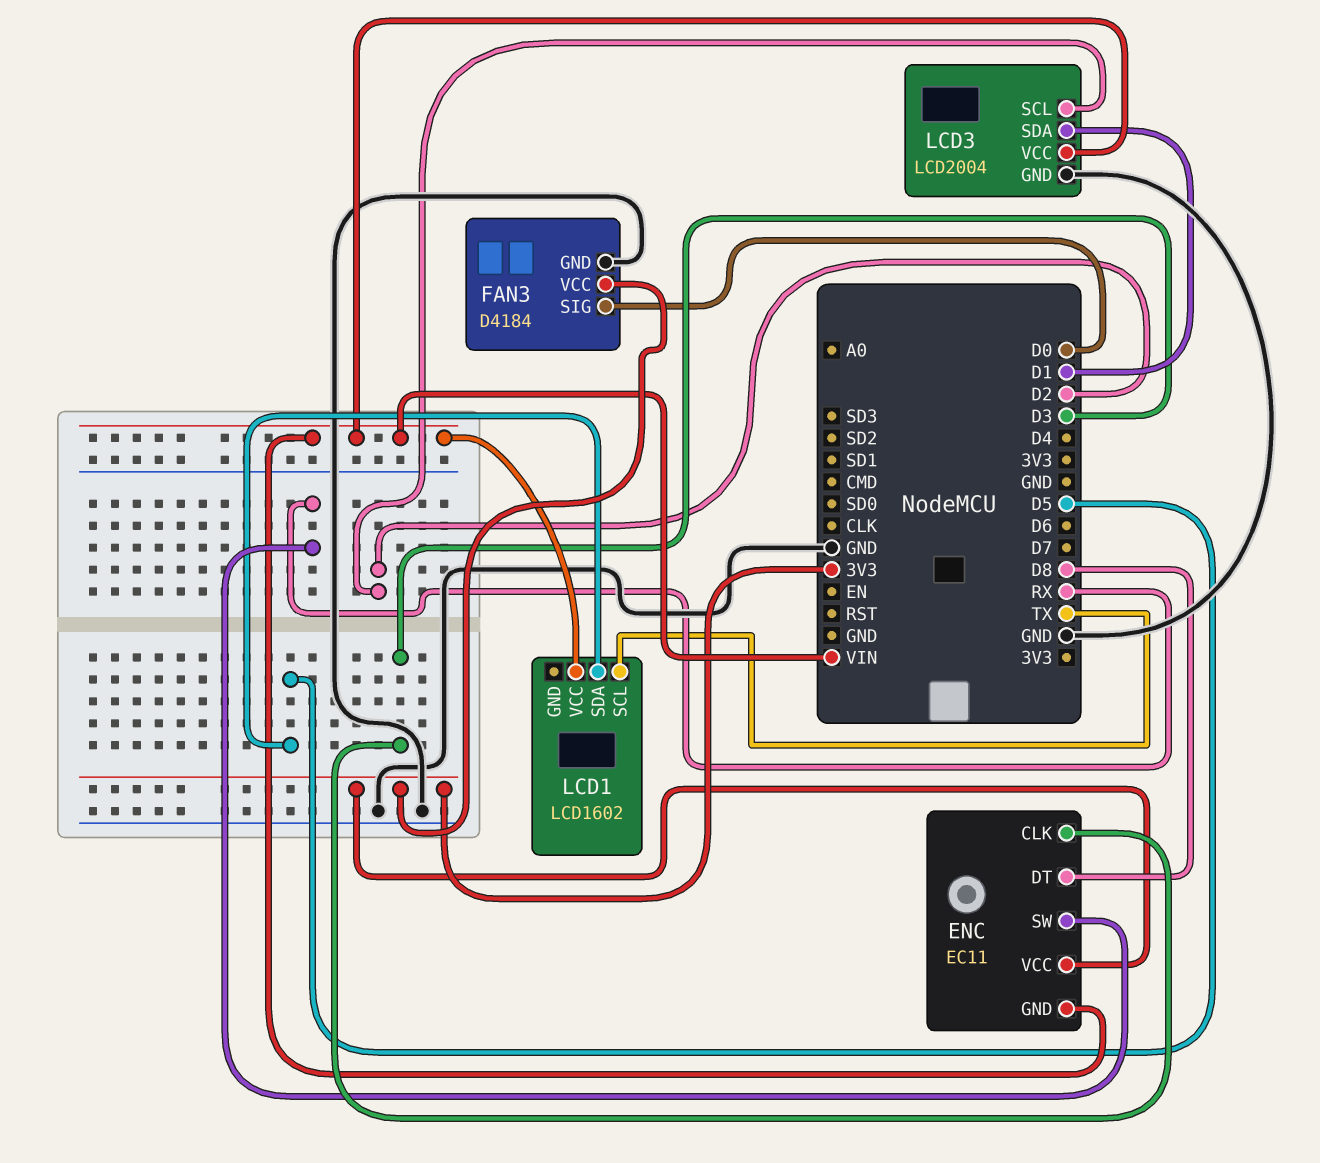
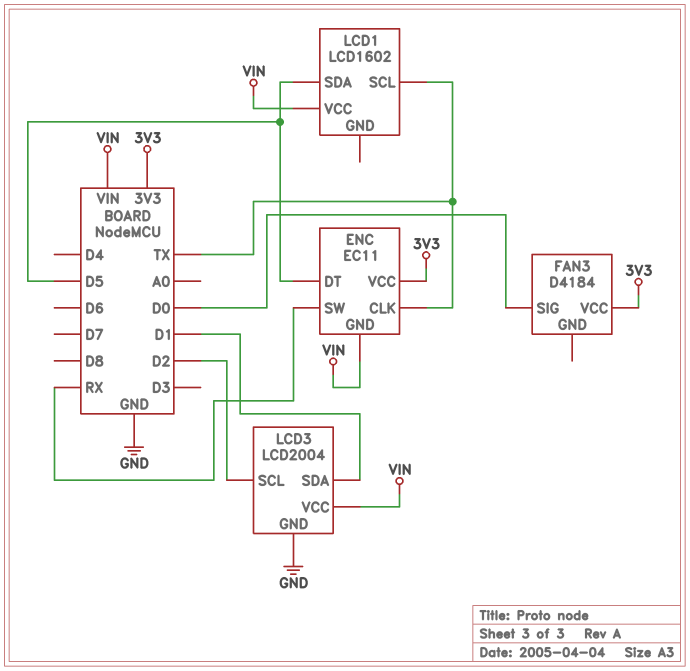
ENC pin CLK: D3 -> TX
ENC pin DT: D8 -> D5
FAN3 pin GND: GND -> none

